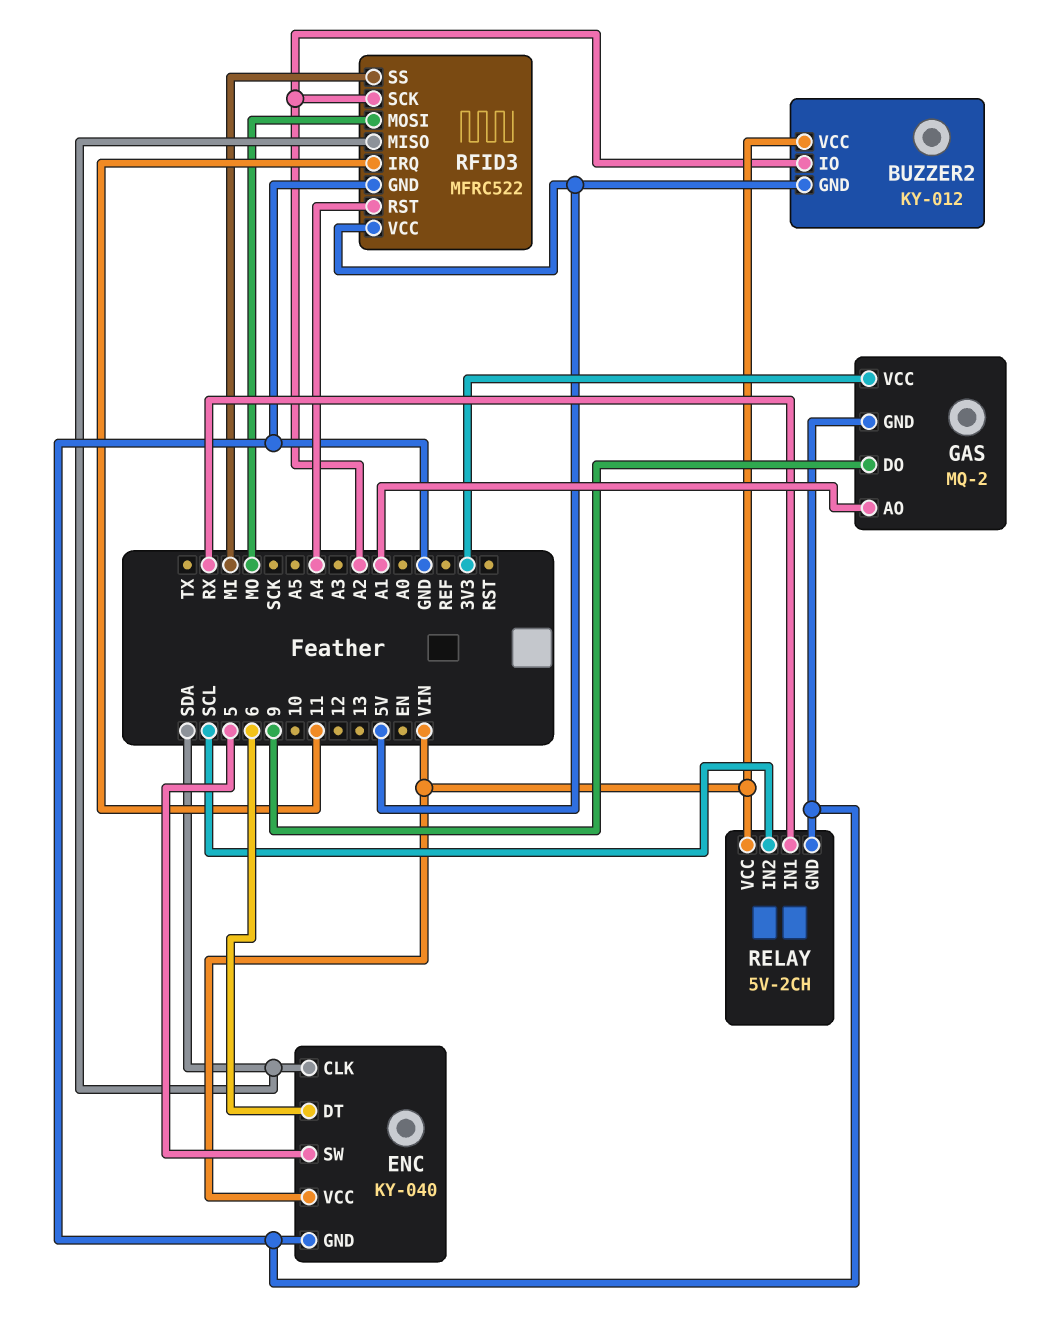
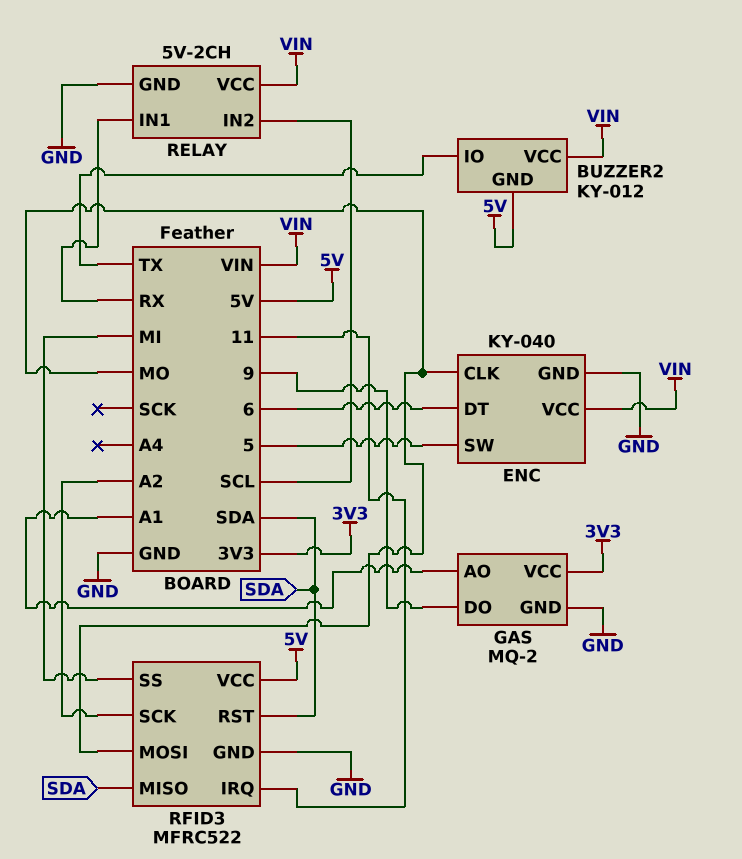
BUZZER2 pin IO: A2 -> TX
ENC pin CLK: SDA -> MO
RFID3 pin RST: A4 -> SDA

